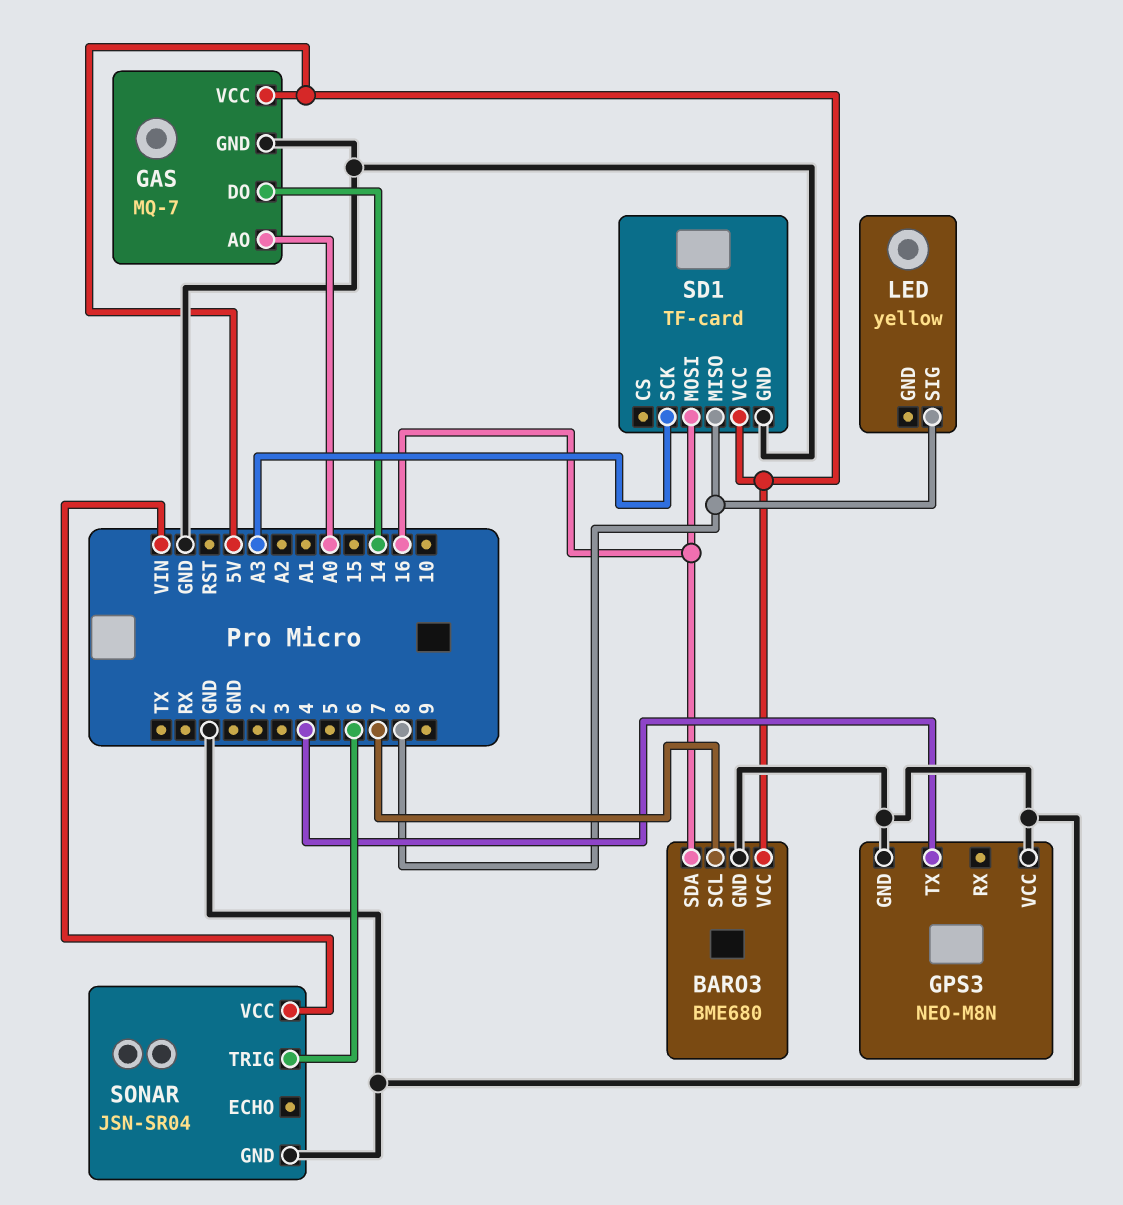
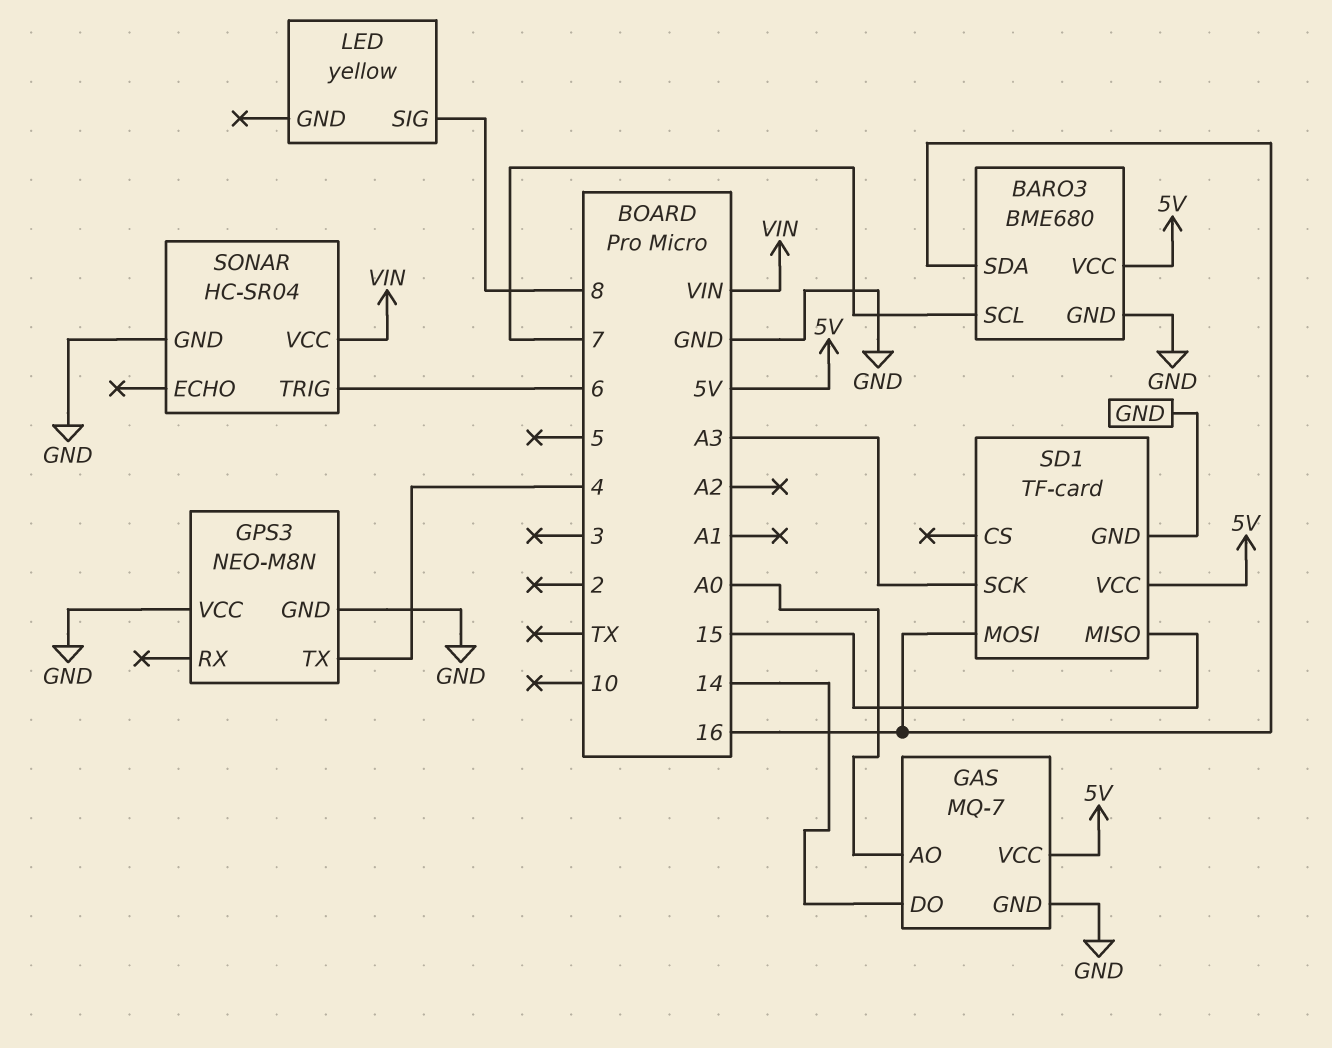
SD1 pin MISO: 8 -> 15
SONAR: JSN-SR04 -> HC-SR04

